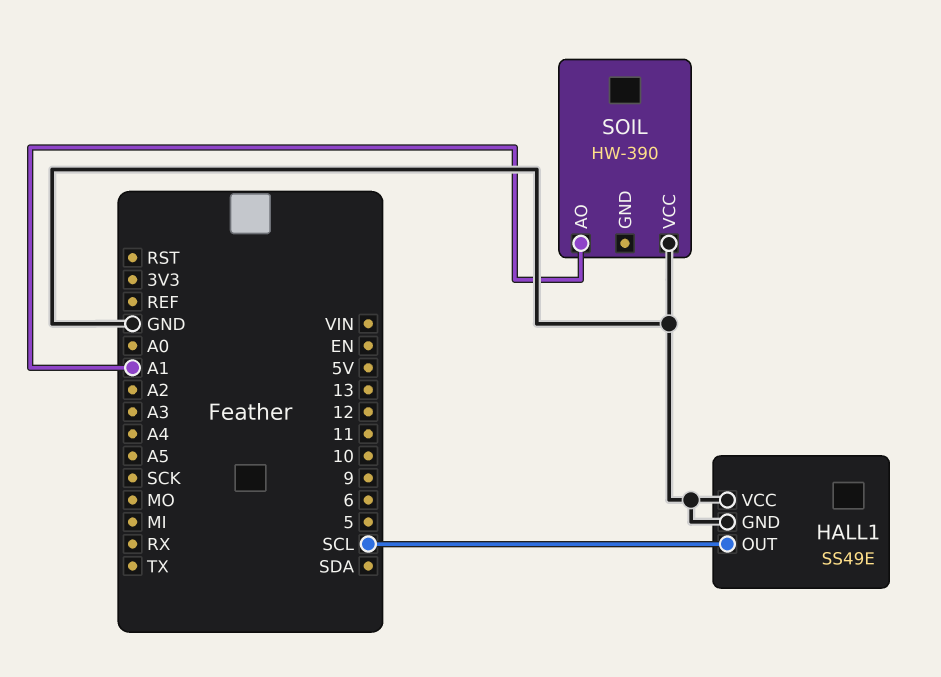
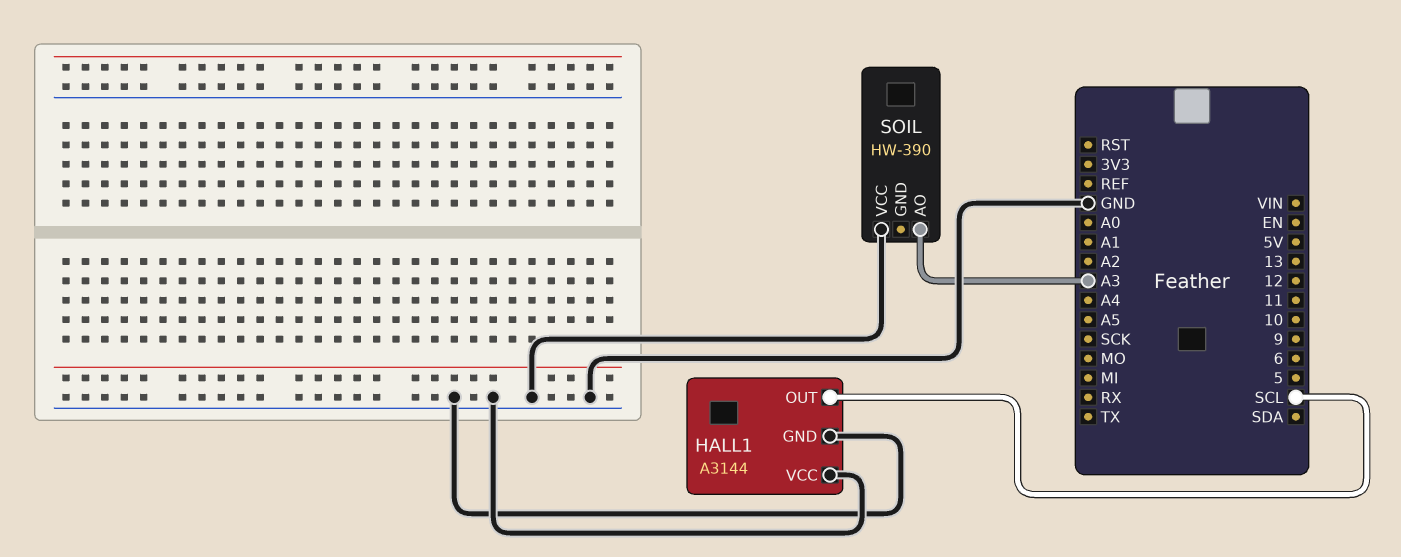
HALL1: SS49E -> A3144
SOIL pin AO: A1 -> A3

